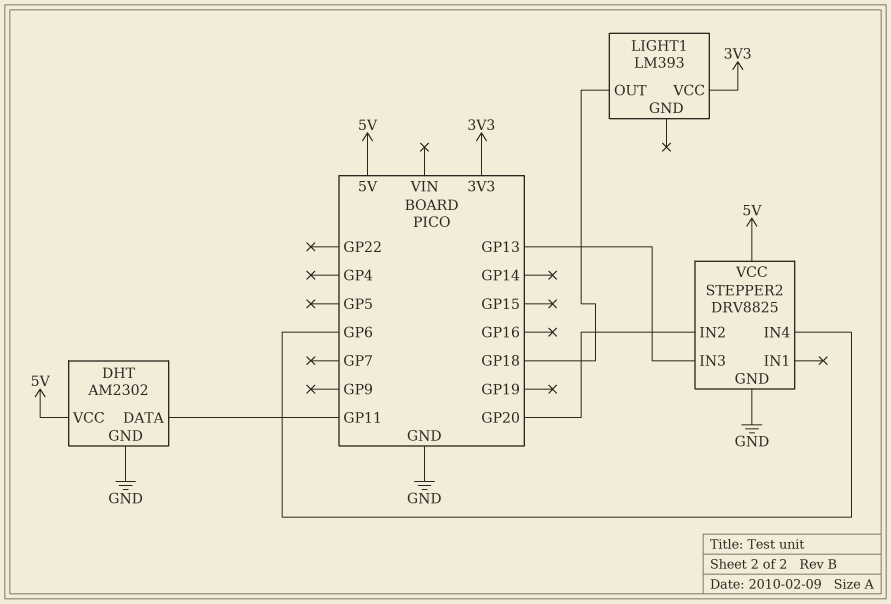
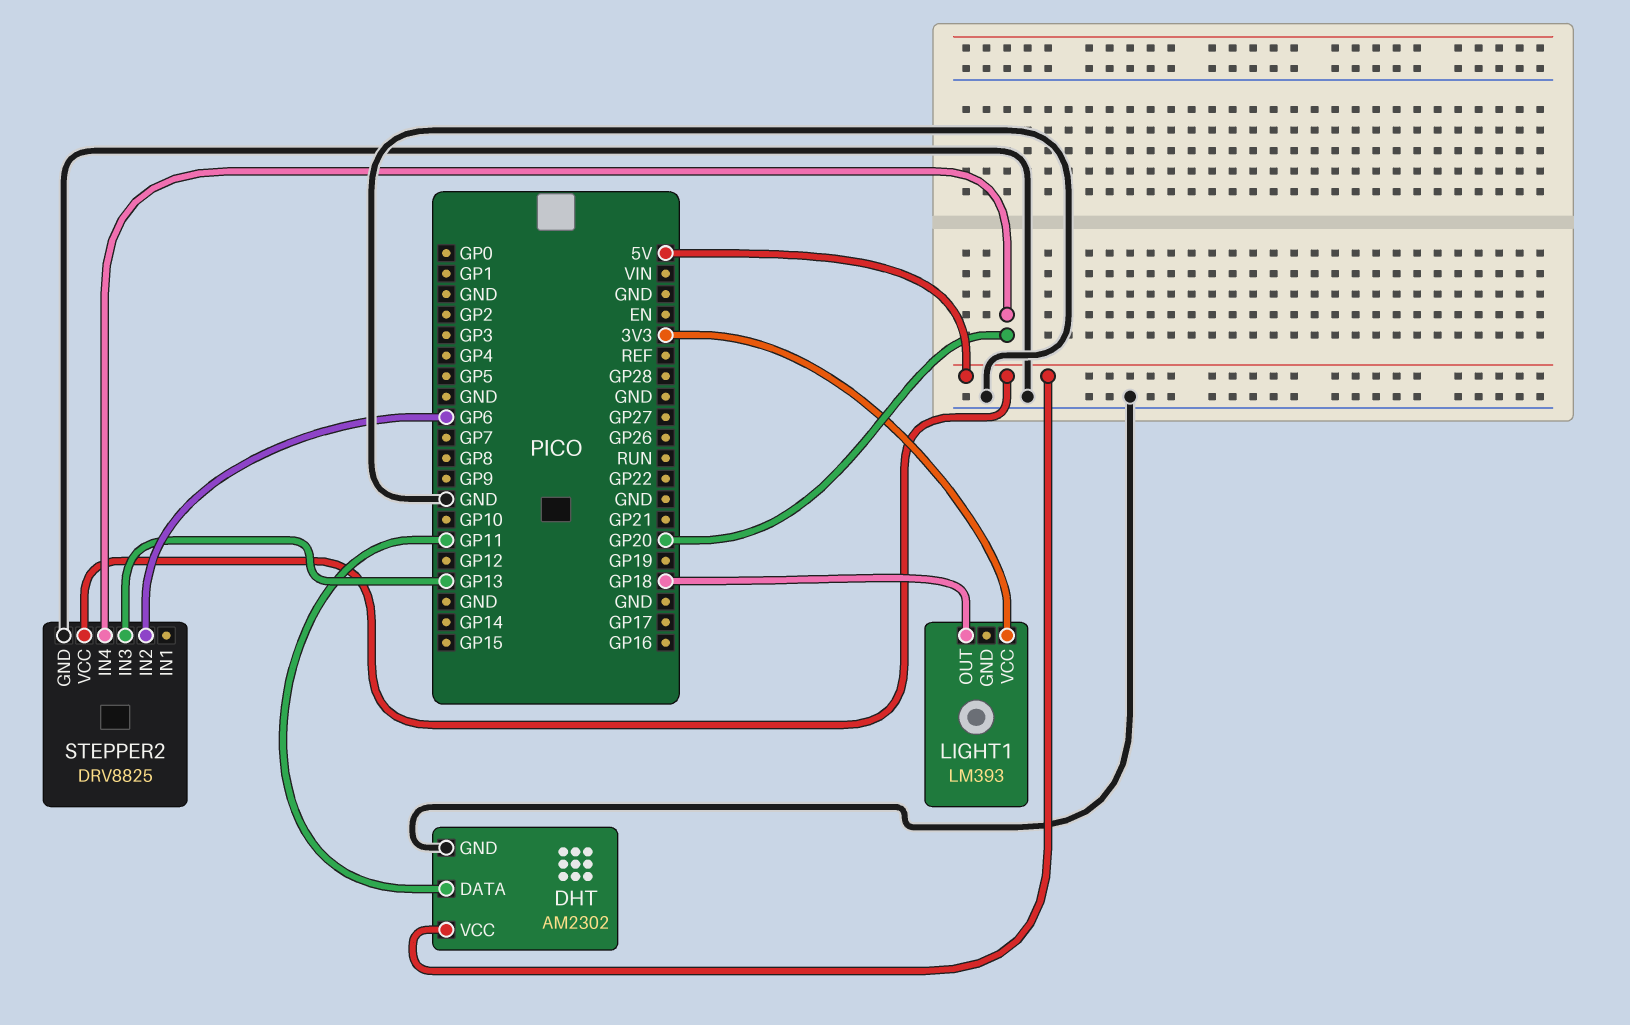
STEPPER2 pin IN2: GP20 -> GP6
STEPPER2 pin IN4: GP6 -> GP20

